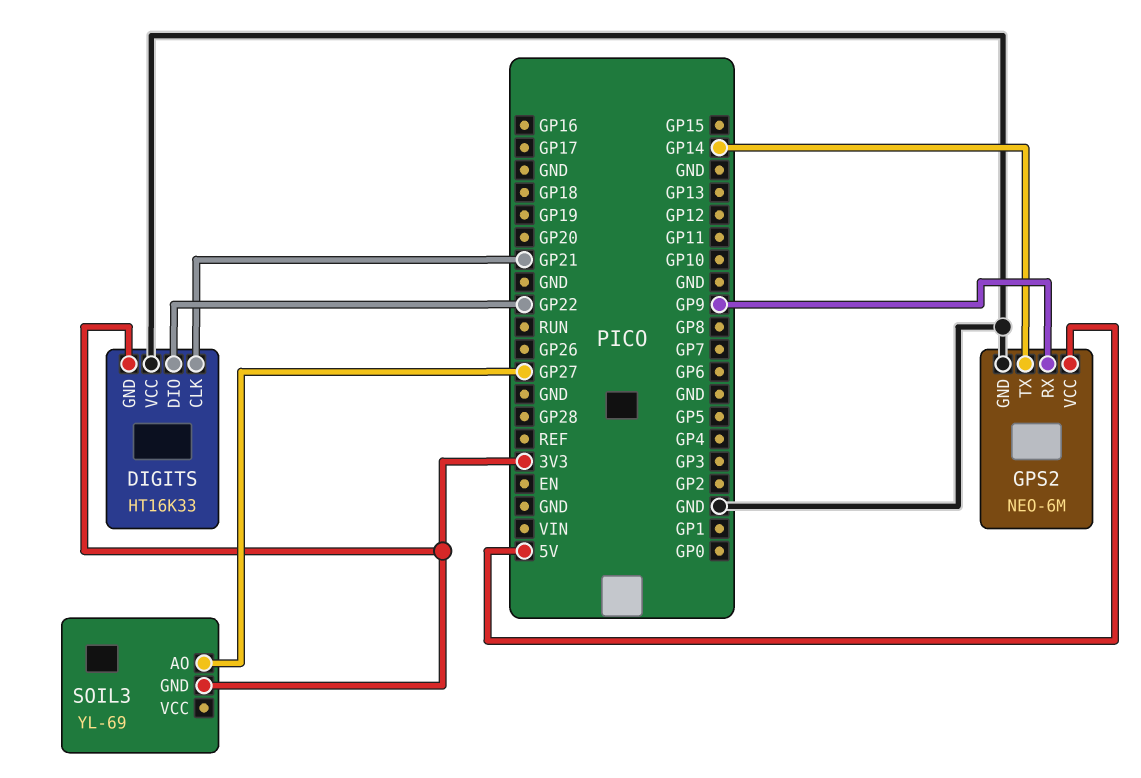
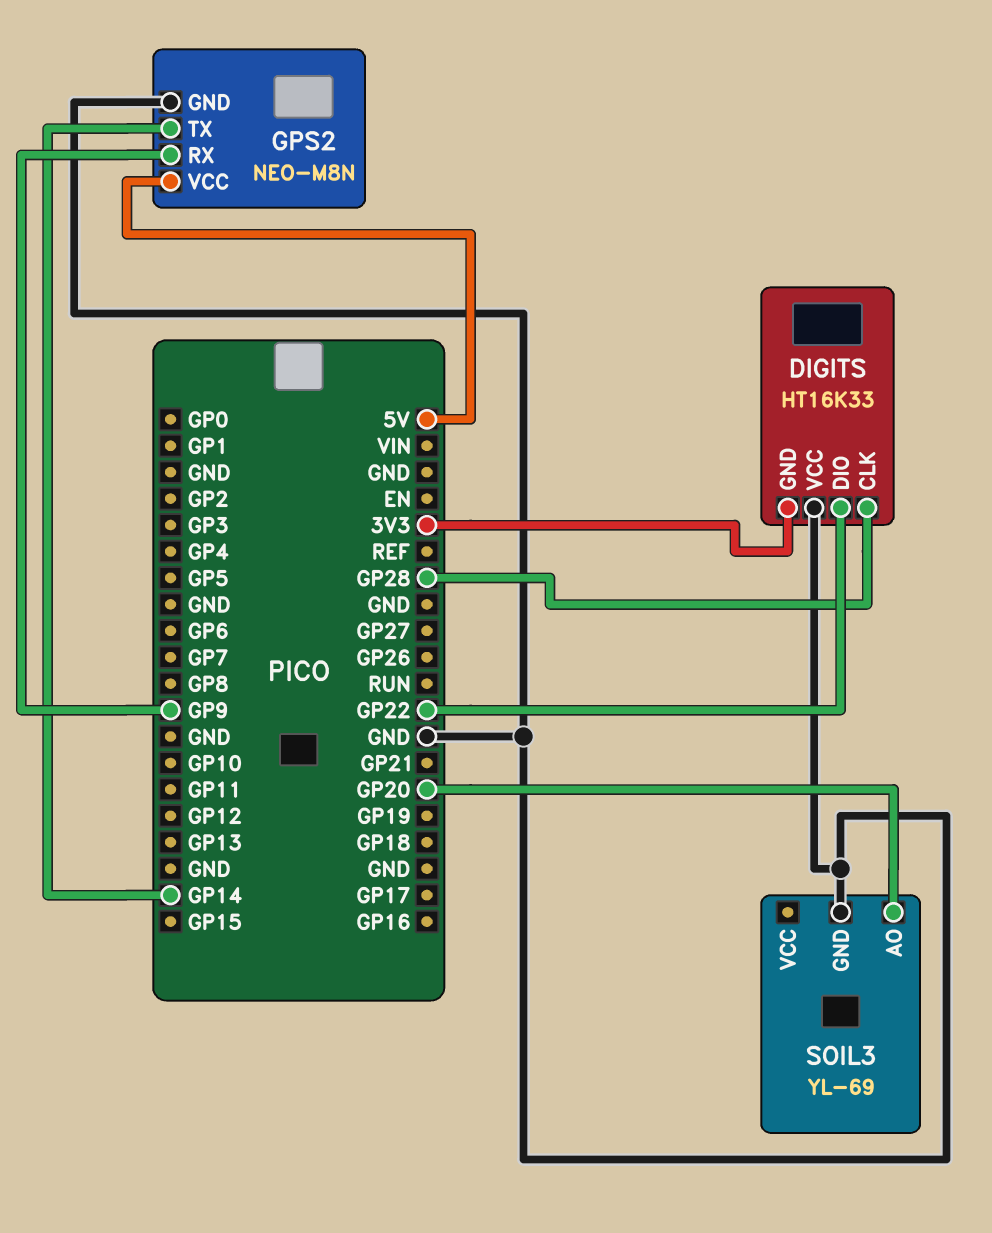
DIGITS pin CLK: GP21 -> GP28
GPS2: NEO-6M -> NEO-M8N
SOIL3 pin AO: GP27 -> GP20
SOIL3 pin GND: 3V3 -> GND

